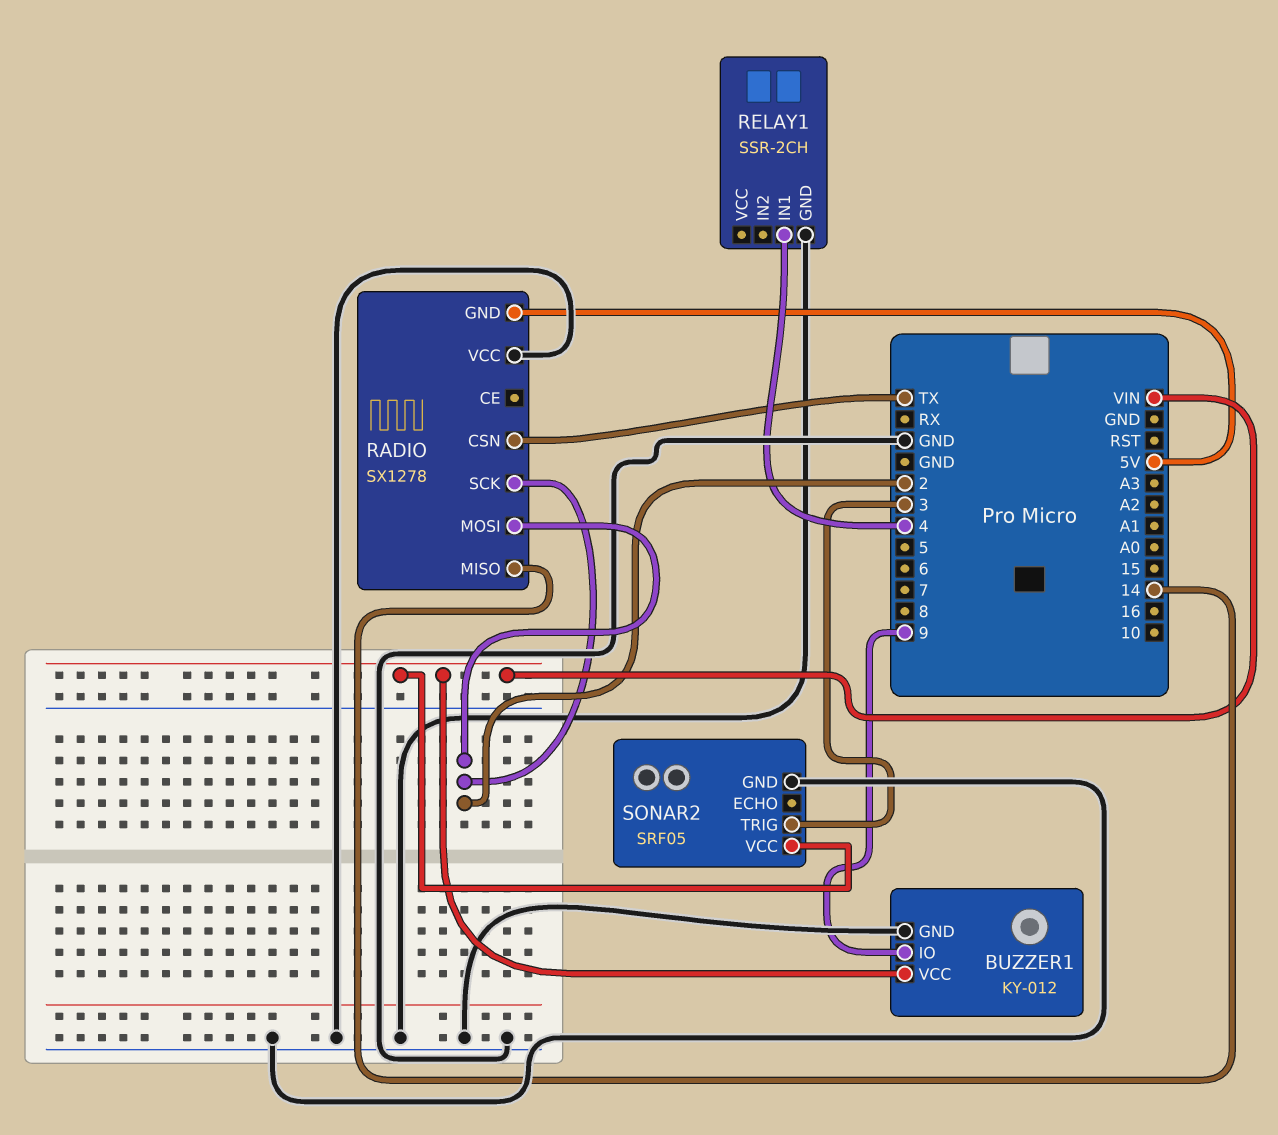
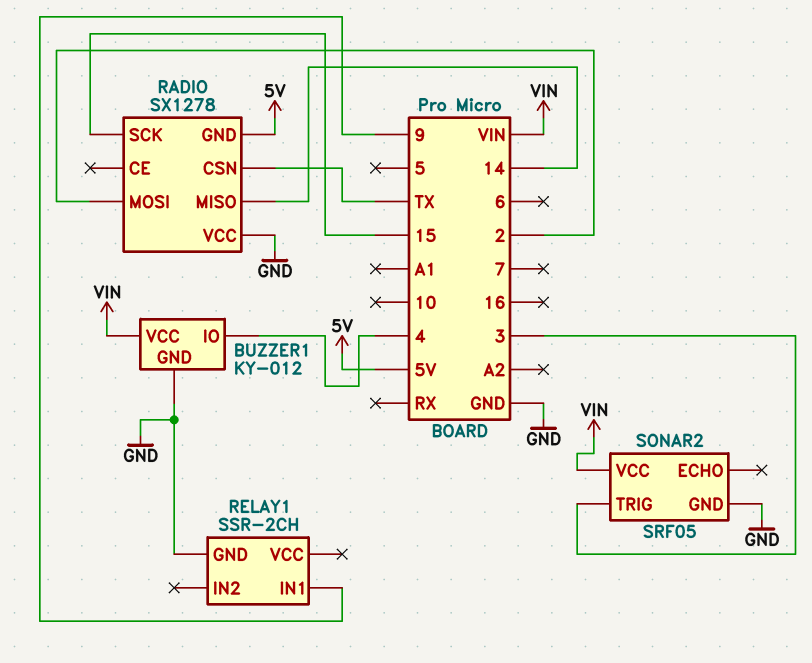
BUZZER1 pin IO: 9 -> 4
RADIO pin SCK: 2 -> 15
RELAY1 pin IN1: 4 -> 9

